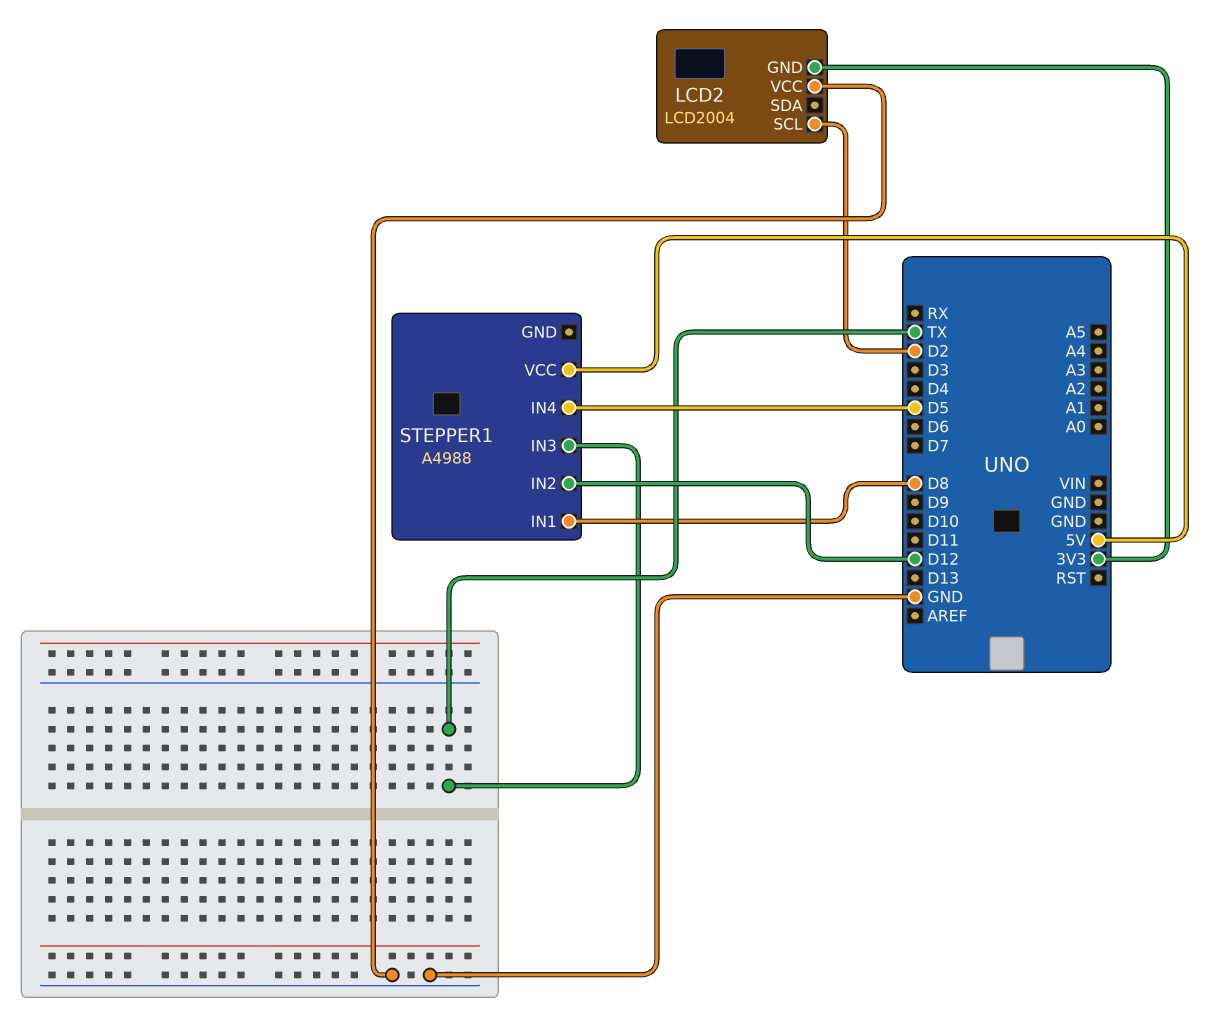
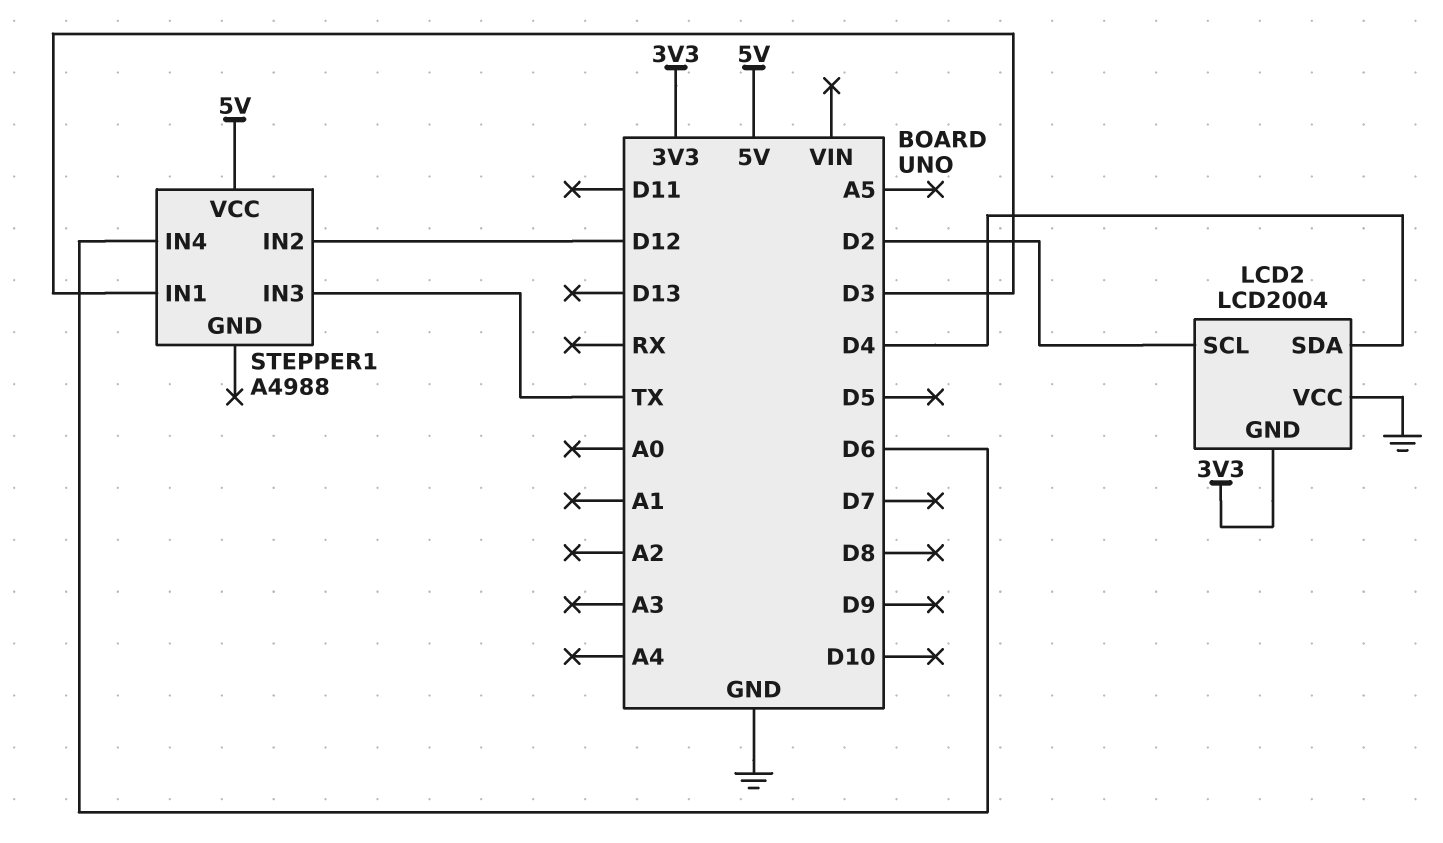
LCD2 pin SDA: none -> D4
STEPPER1 pin IN1: D8 -> D3
STEPPER1 pin IN4: D5 -> D6

